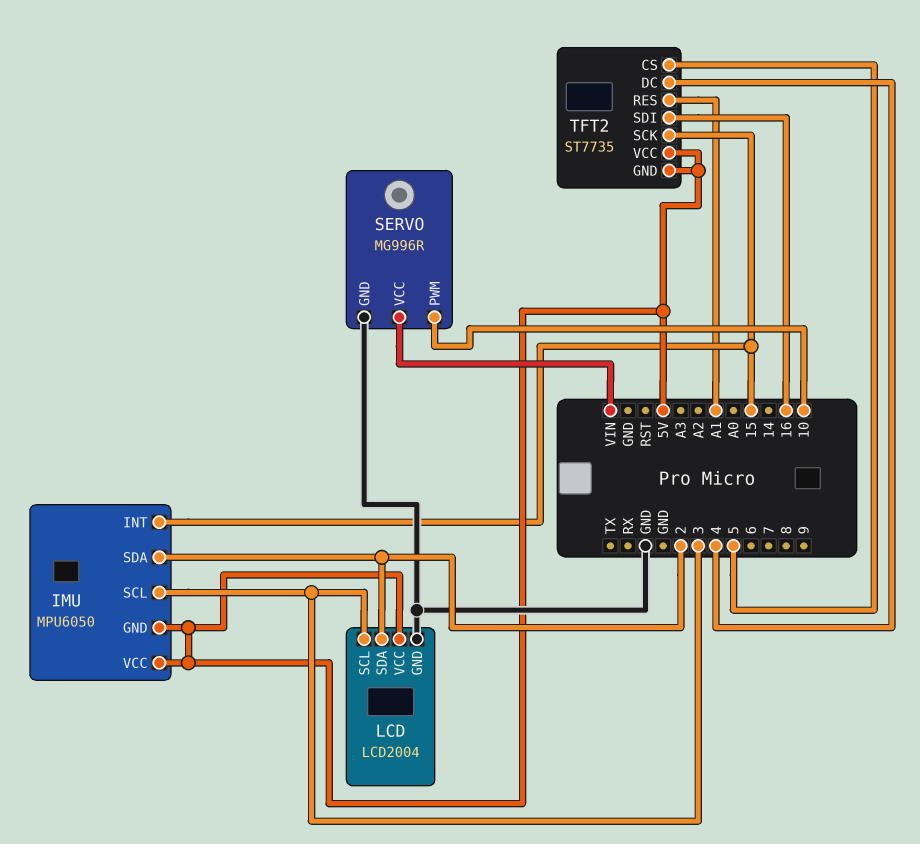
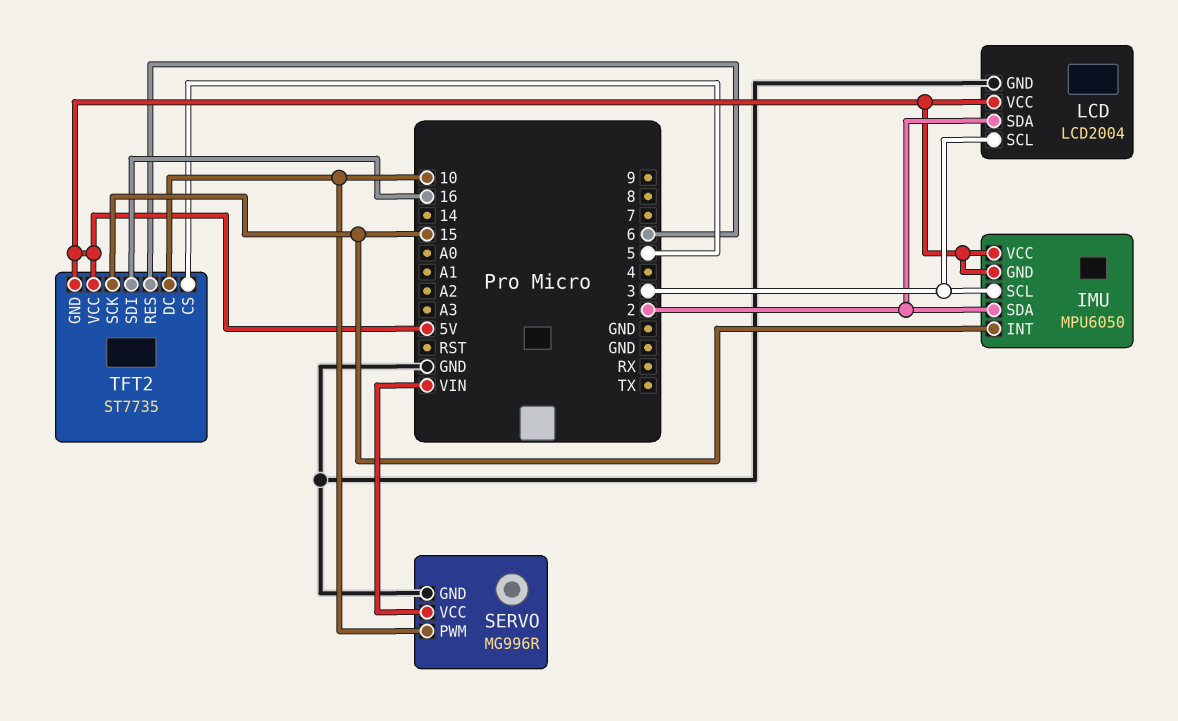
TFT2 pin DC: 4 -> 10
TFT2 pin RES: A1 -> 6

